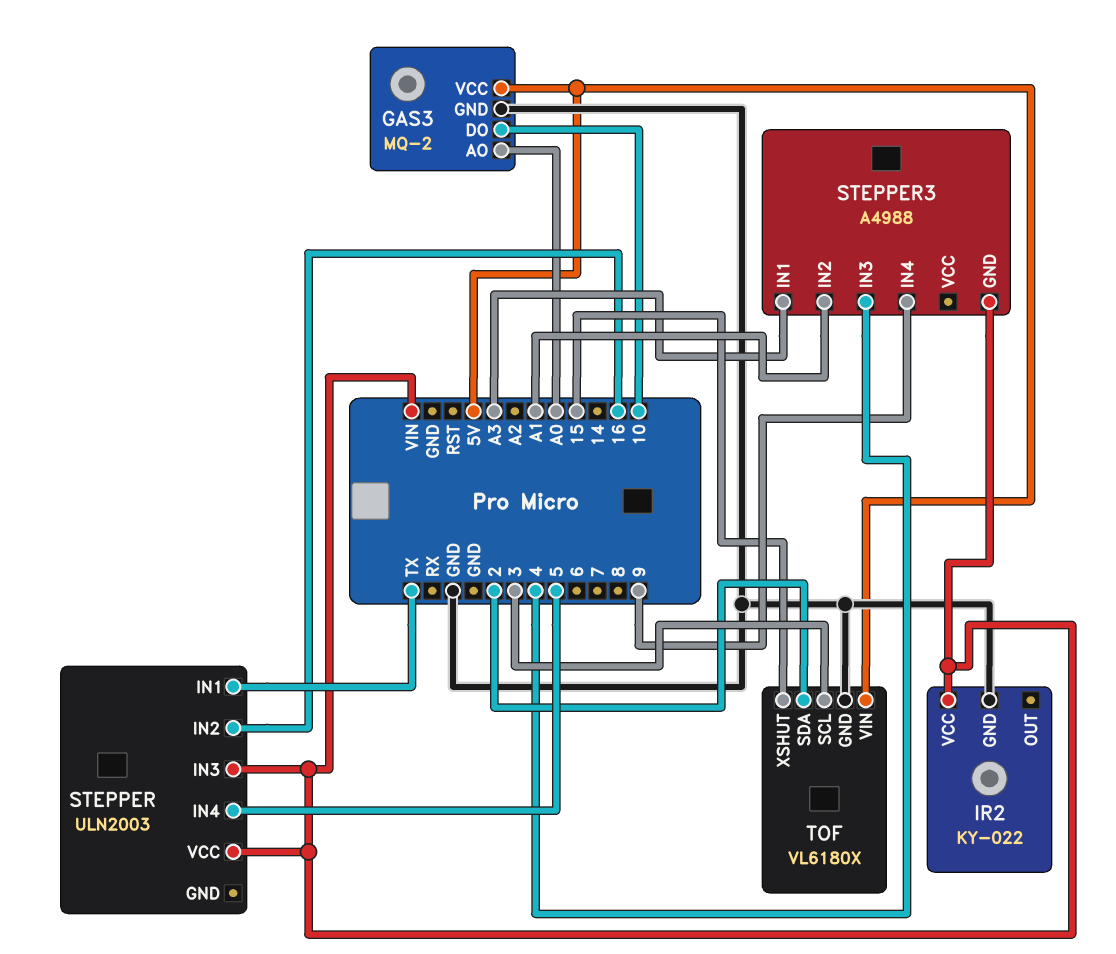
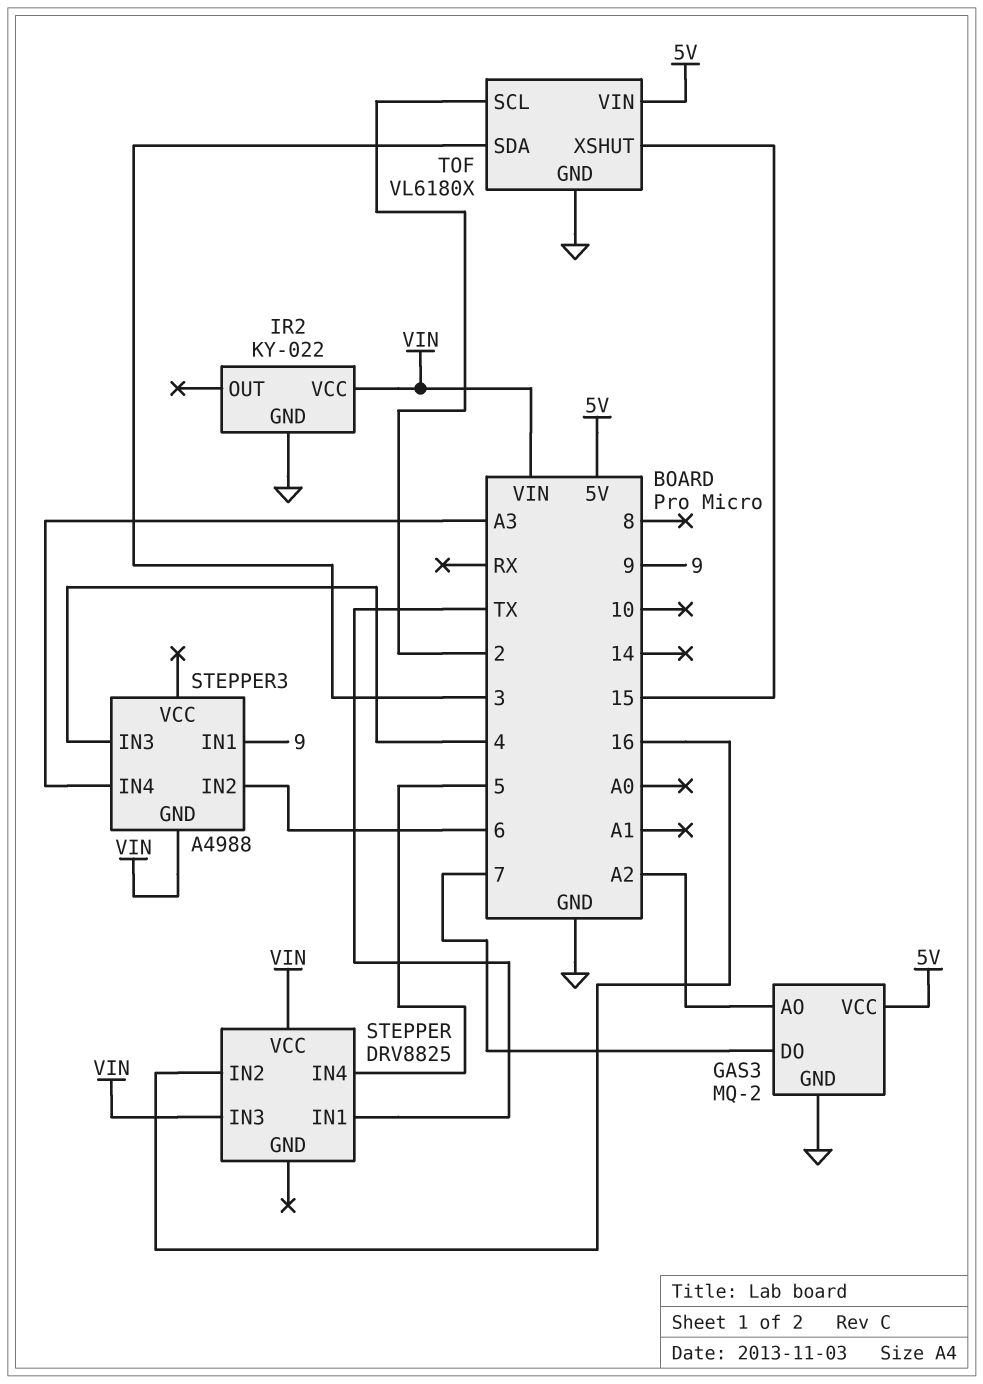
GAS3 pin AO: A0 -> A2
GAS3 pin DO: 10 -> 7
STEPPER: ULN2003 -> DRV8825
STEPPER3 pin IN1: A3 -> 9
STEPPER3 pin IN2: A1 -> 6
STEPPER3 pin IN4: 9 -> A3
TOF pin SCL: 3 -> 2
TOF pin SDA: 2 -> 3

